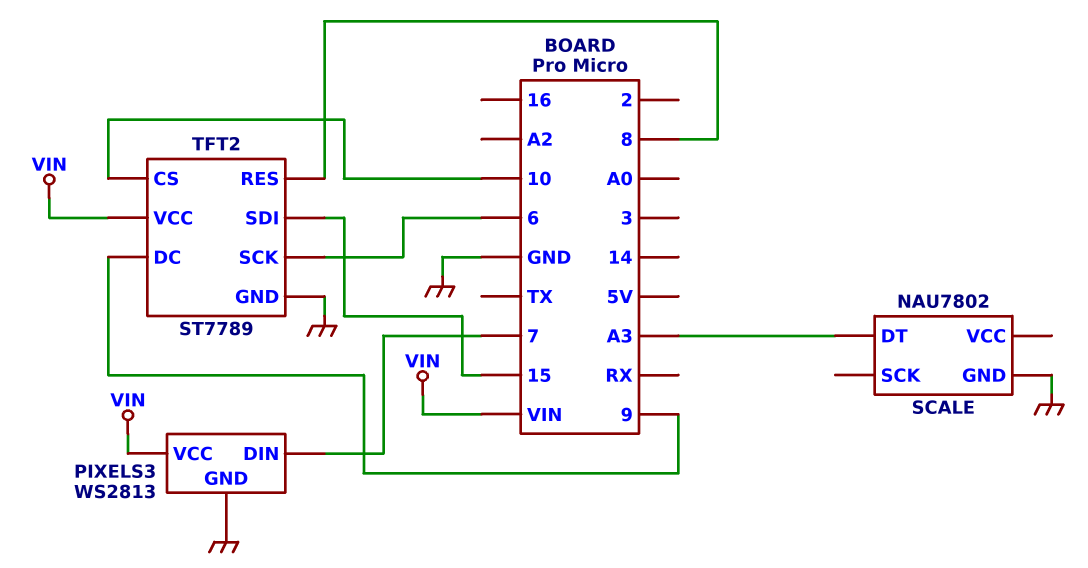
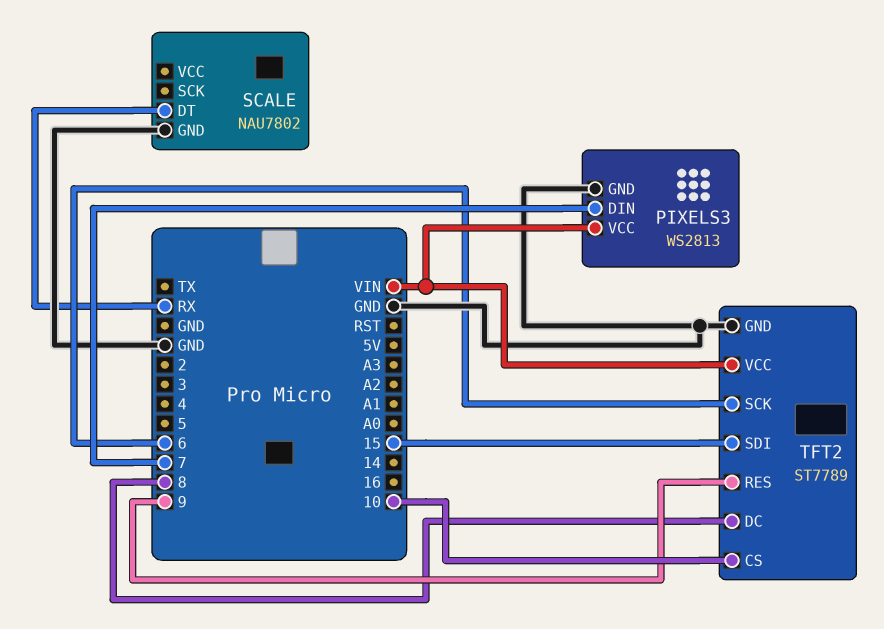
SCALE pin DT: A3 -> RX
TFT2 pin DC: 9 -> 8
TFT2 pin RES: 8 -> 9

